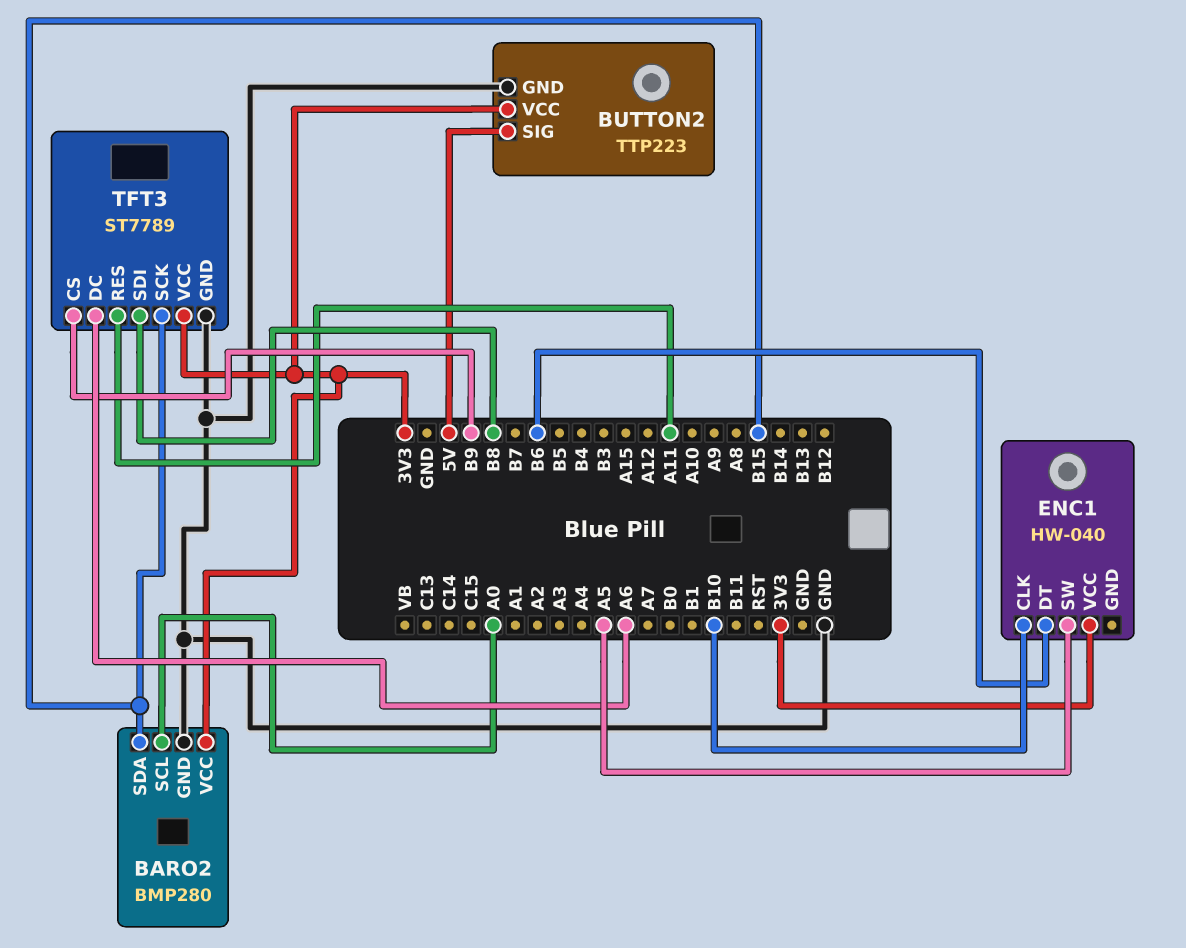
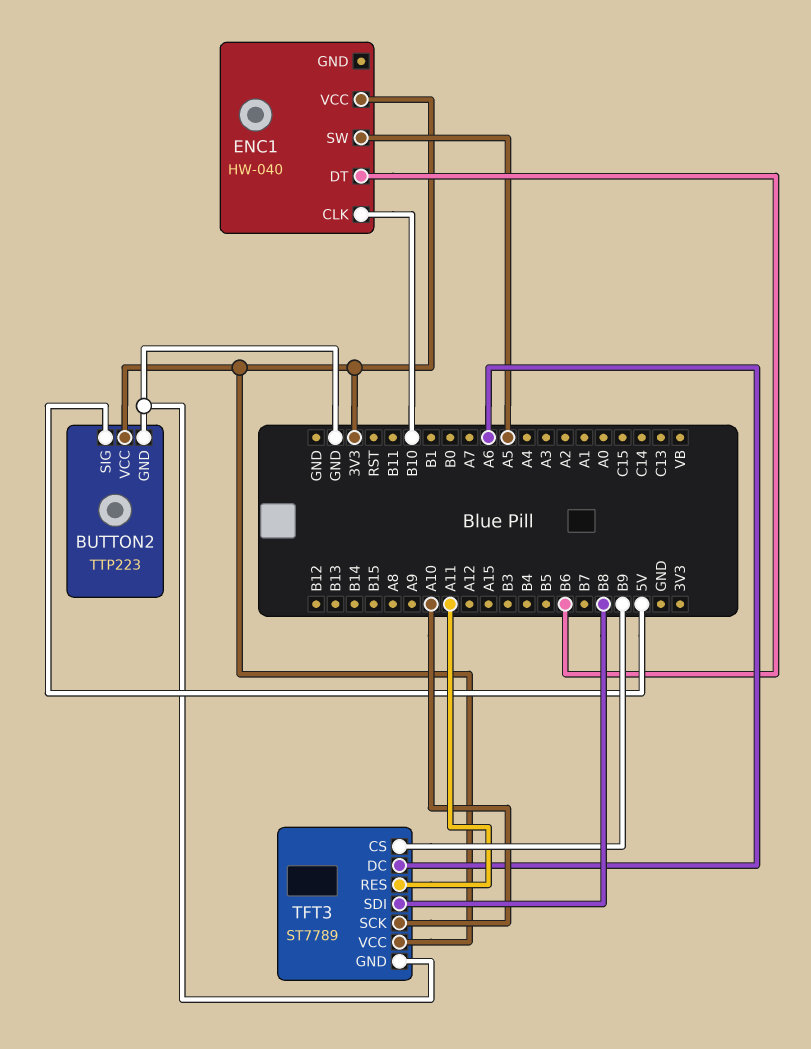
BARO2: BMP280 -> none
BARO2 pin GND: GND -> none
BARO2 pin SCL: A0 -> none
BARO2 pin SDA: B15 -> none
BARO2 pin VCC: 3V3 -> none
TFT3 pin SCK: B15 -> A10

